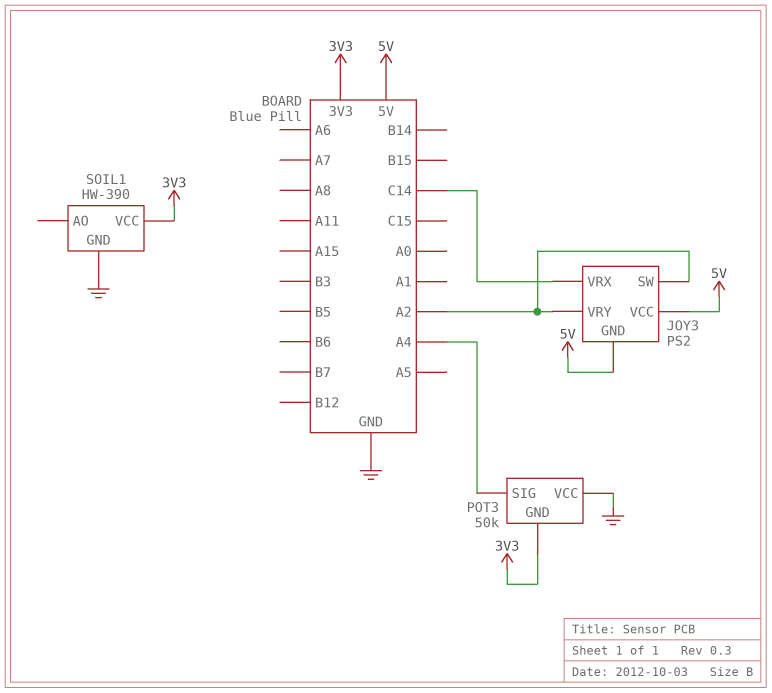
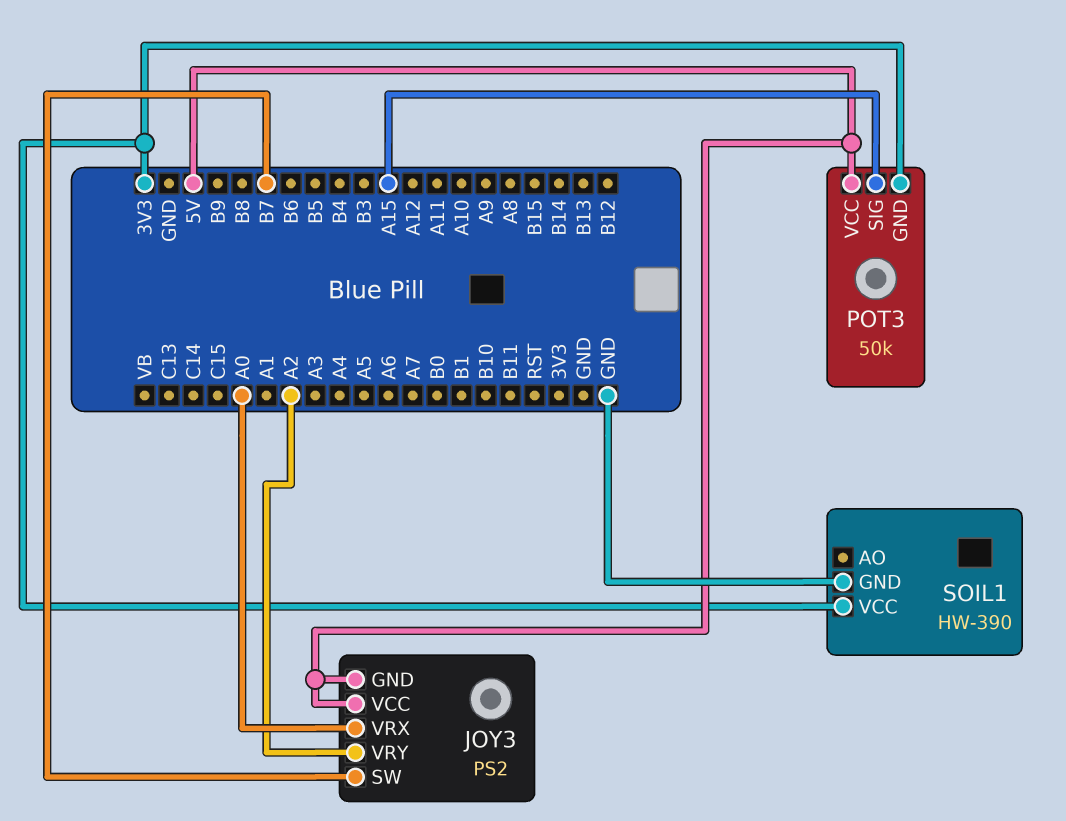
JOY3 pin SW: A2 -> B7
JOY3 pin VRX: C14 -> A0
POT3 pin SIG: A4 -> A15
POT3 pin VCC: GND -> 5V

